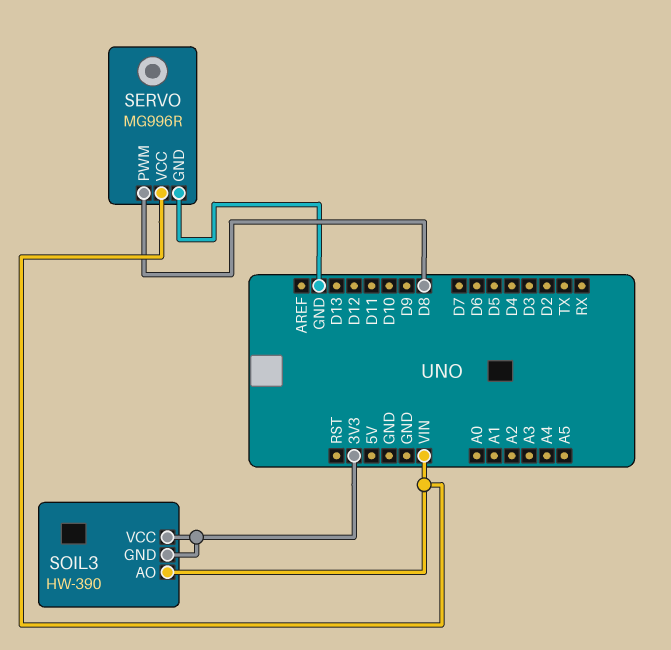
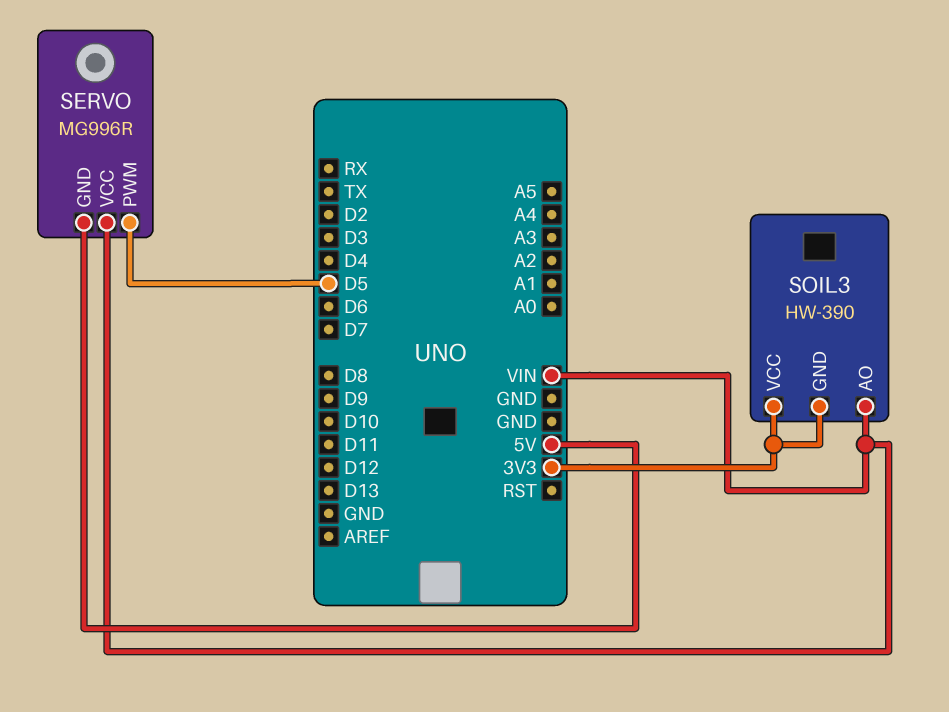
SERVO pin GND: GND -> 5V
SERVO pin PWM: D8 -> D5

